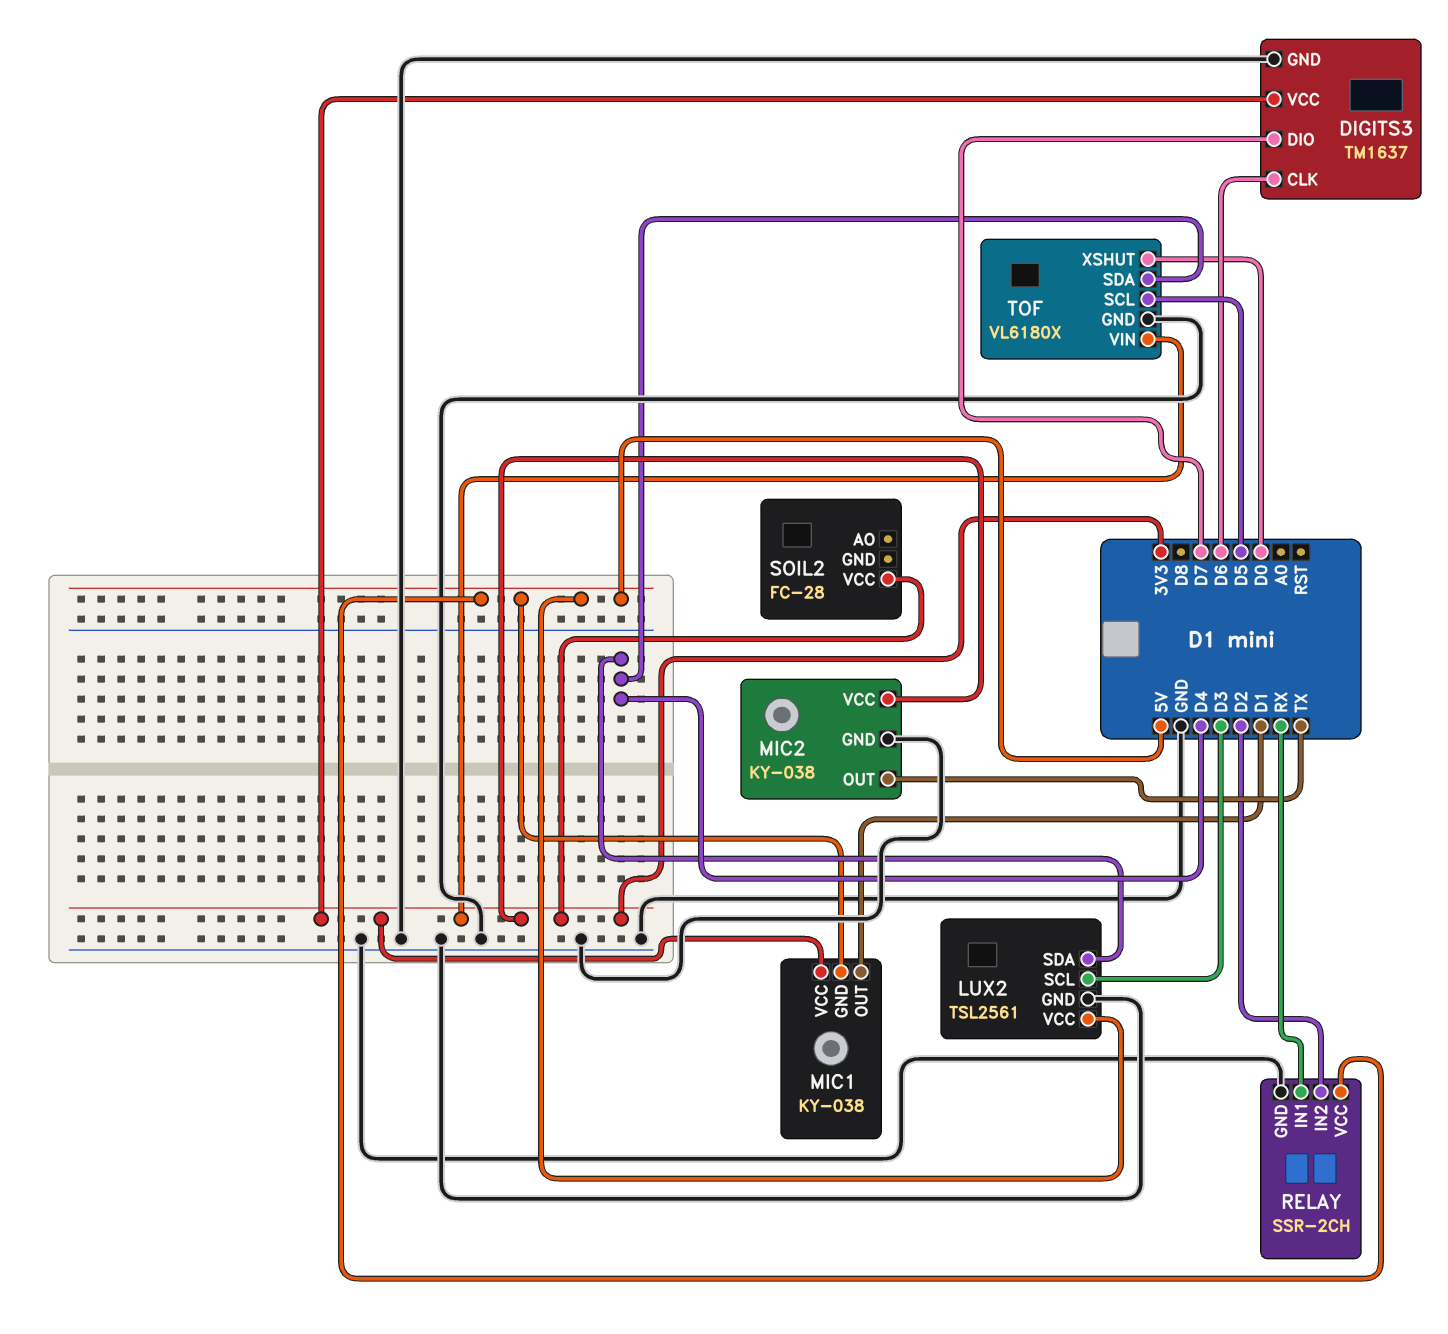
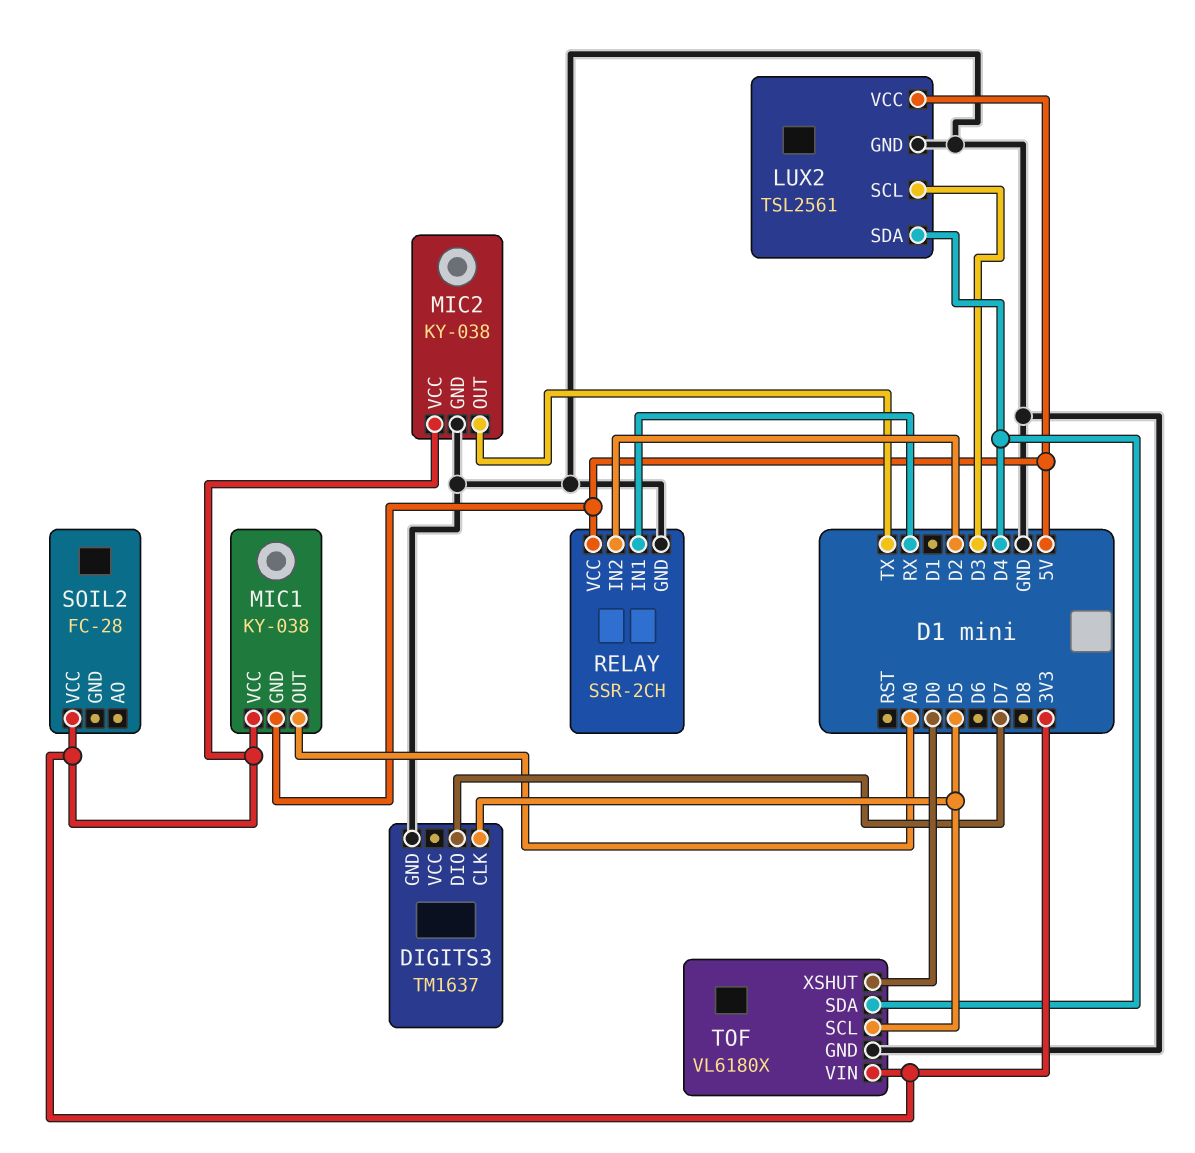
DIGITS3 pin CLK: D6 -> D5
DIGITS3 pin VCC: 3V3 -> none
MIC1 pin OUT: D1 -> A0

